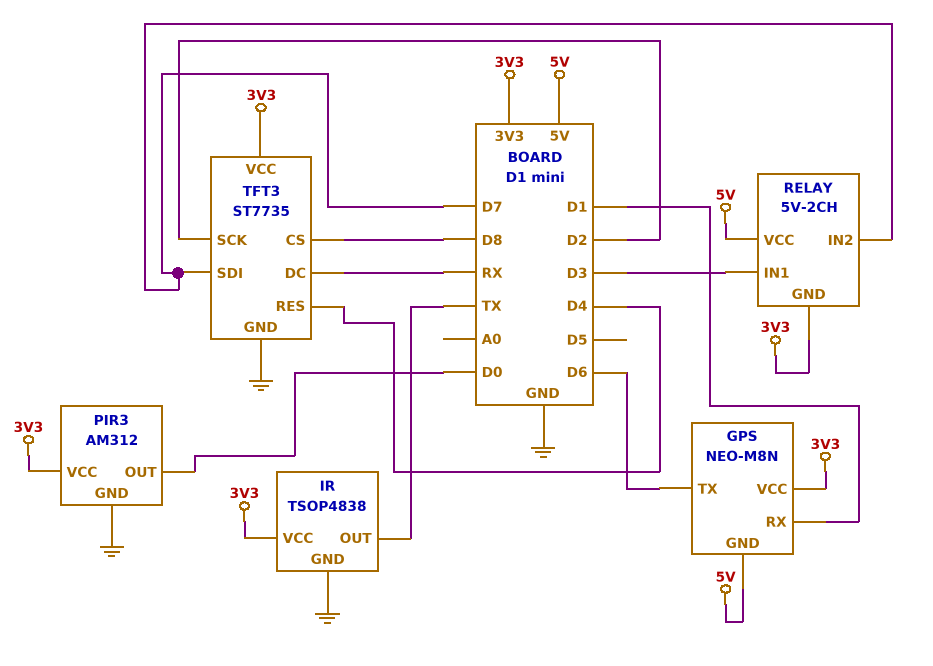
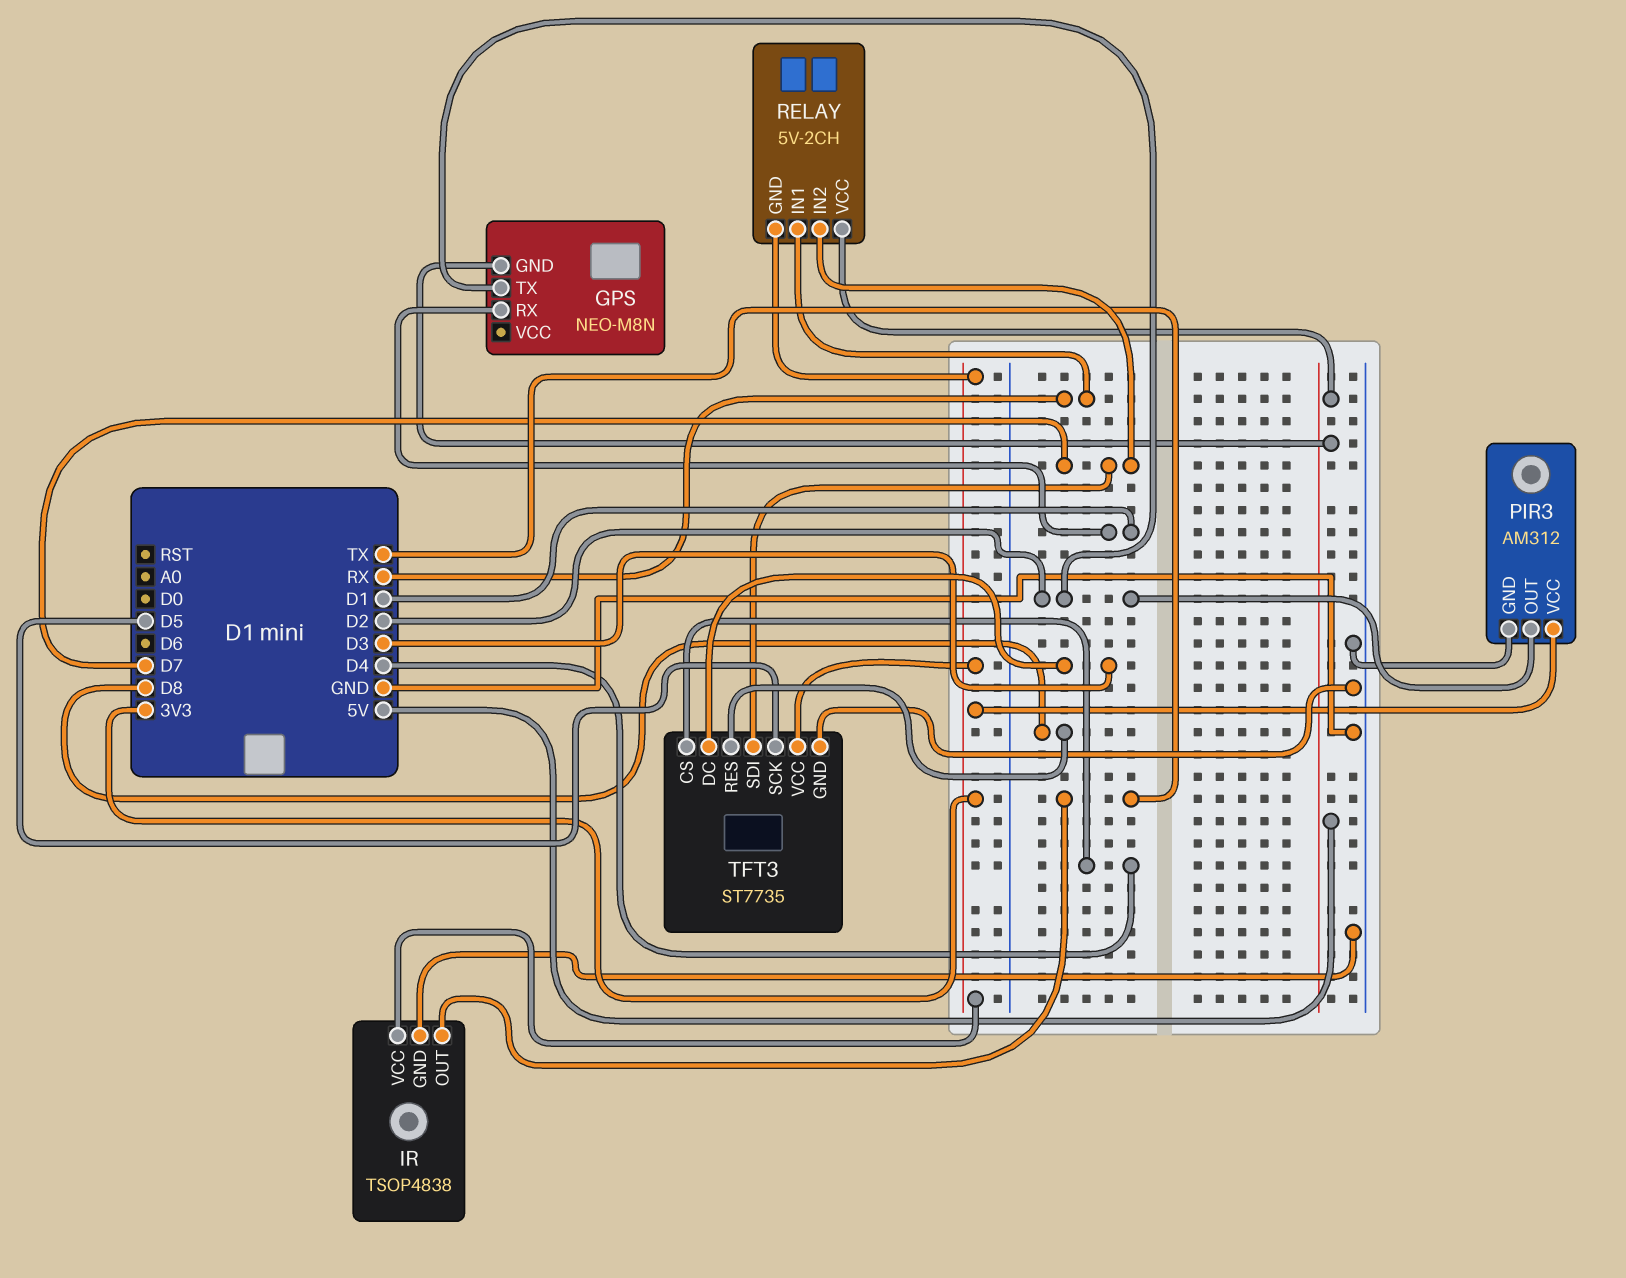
GPS pin TX: D6 -> D2
GPS pin VCC: 3V3 -> none
PIR3 pin OUT: D0 -> D2
RELAY pin IN1: D3 -> RX
TFT3 pin CS: D8 -> D4
TFT3 pin DC: RX -> D3
TFT3 pin RES: D4 -> D8
TFT3 pin SCK: D2 -> D5

